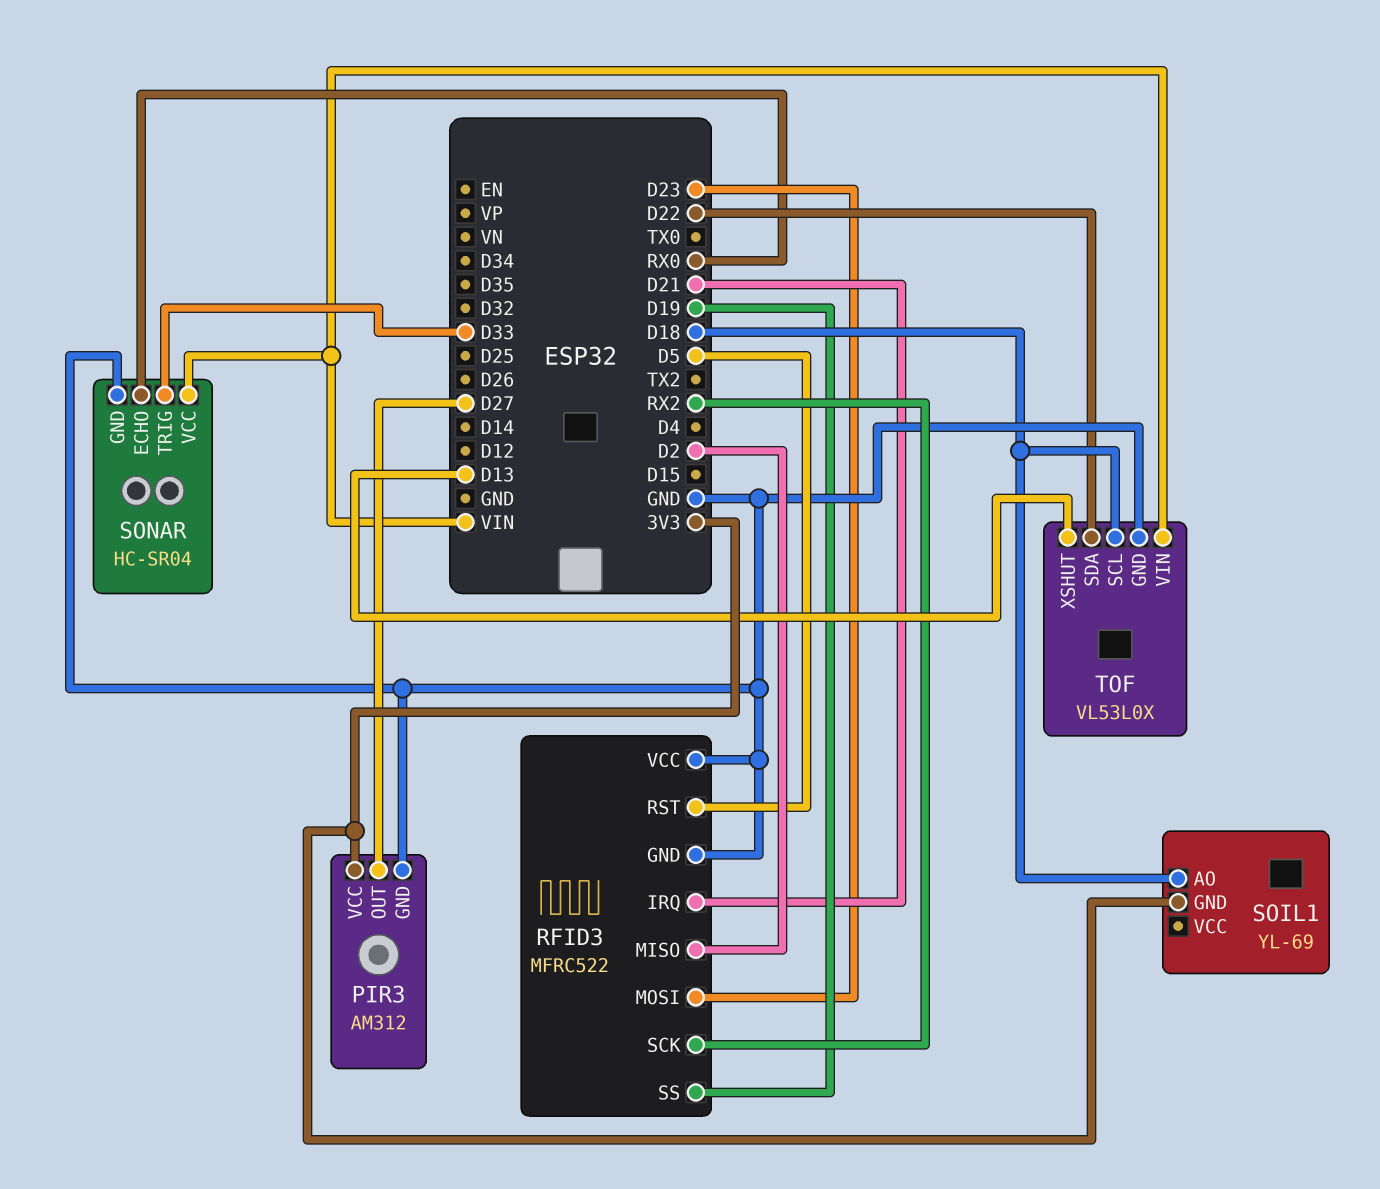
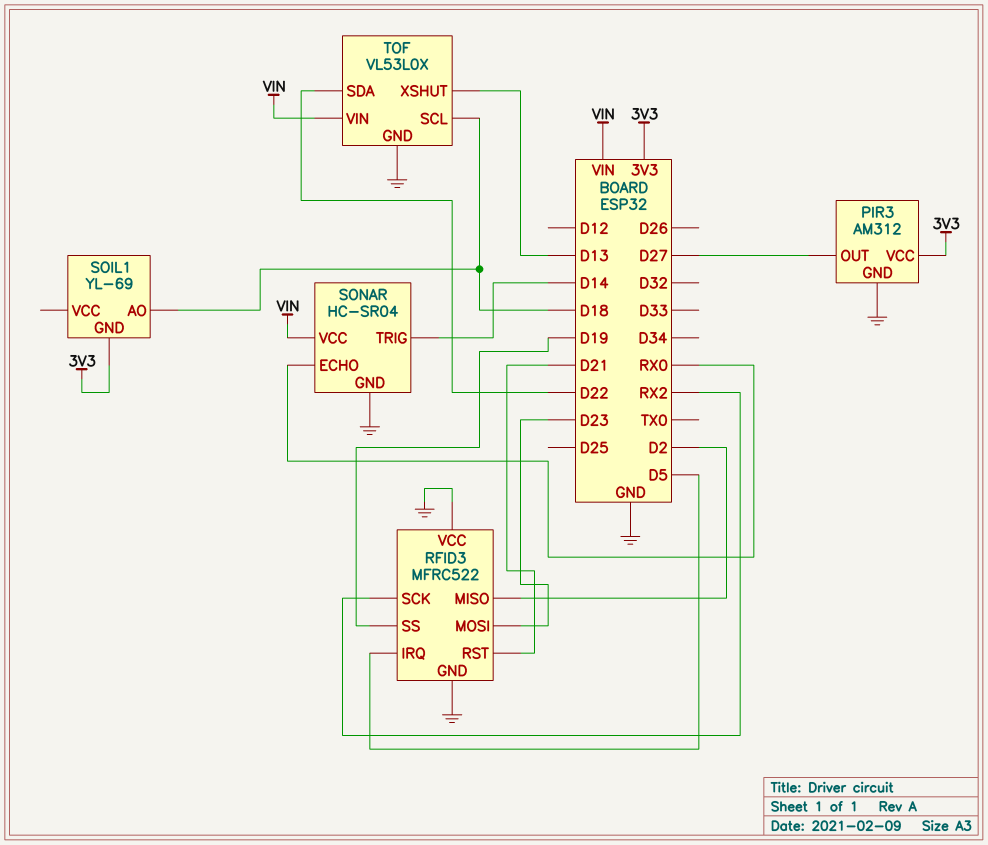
RFID3 pin IRQ: D21 -> D5
RFID3 pin RST: D5 -> D21
SONAR pin TRIG: D33 -> D14

